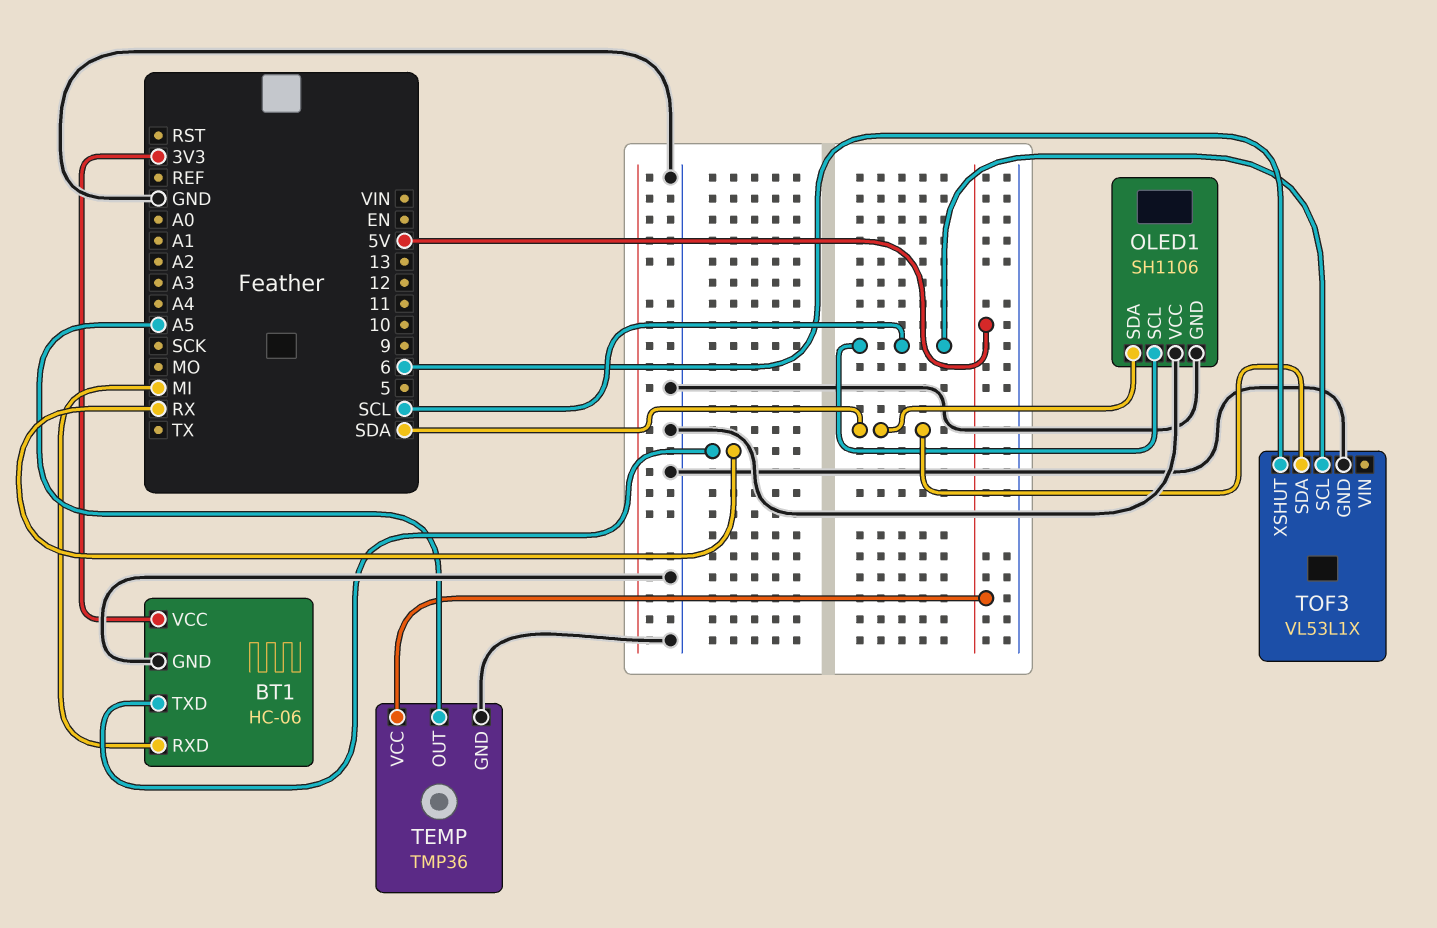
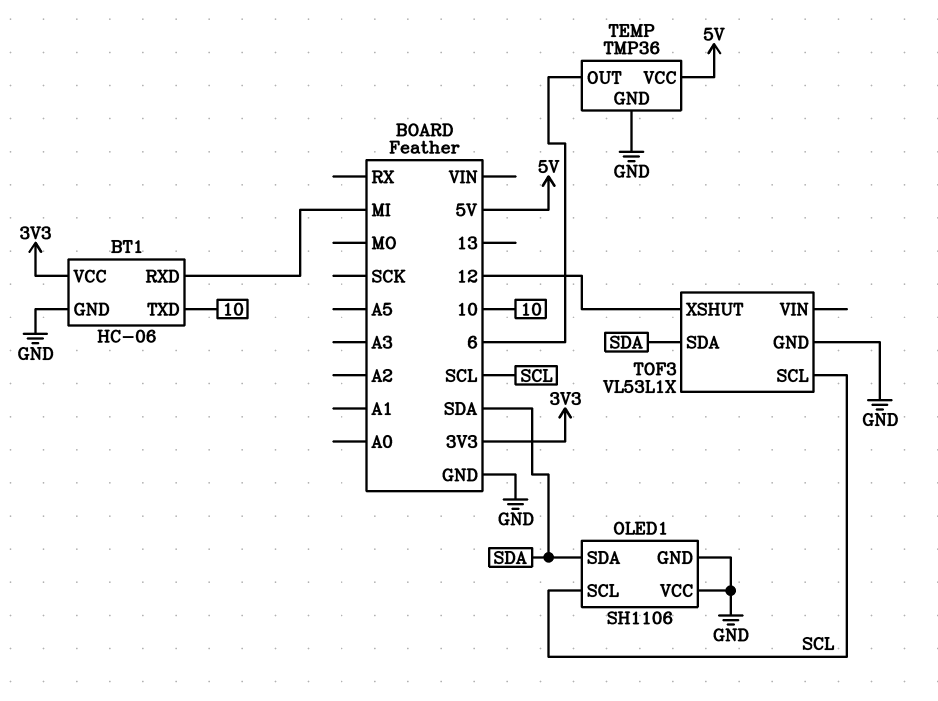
BT1 pin TXD: RX -> 10
TEMP pin OUT: A5 -> 6
TOF3 pin XSHUT: 6 -> 12

